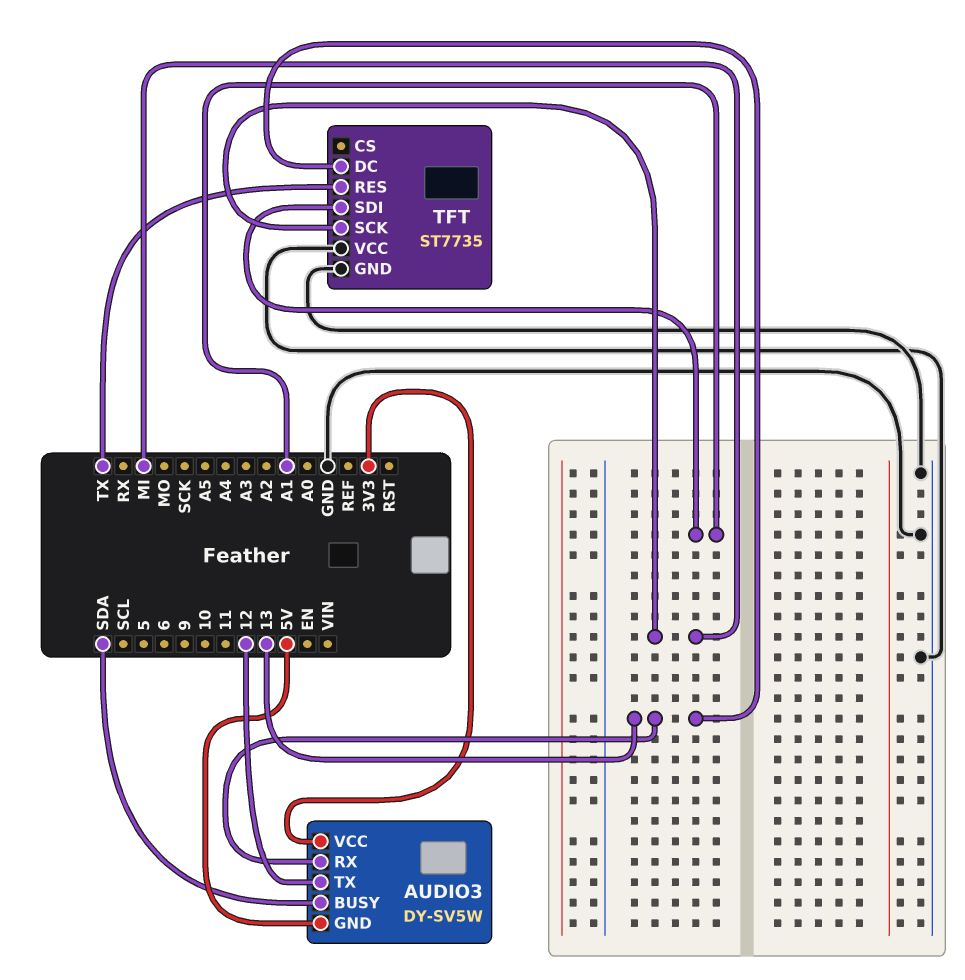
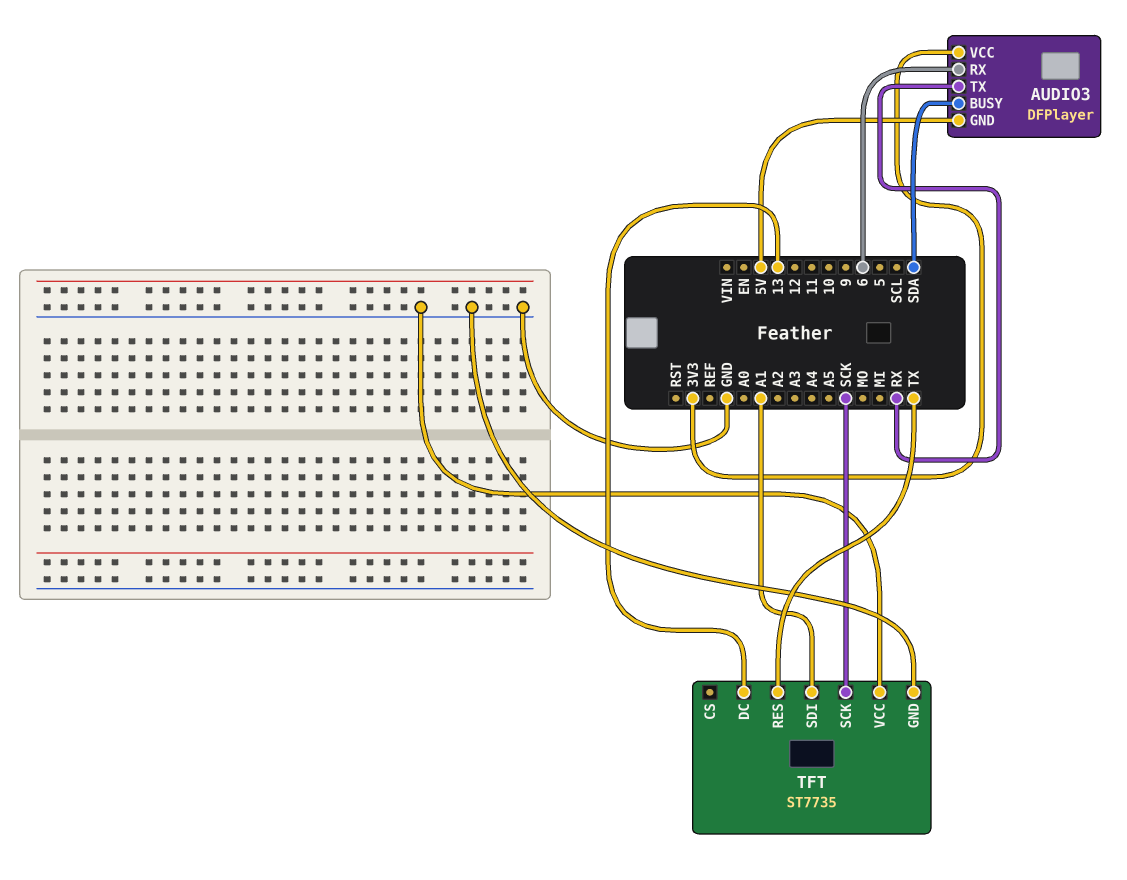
AUDIO3: DY-SV5W -> DFPlayer
AUDIO3 pin RX: 13 -> 6
AUDIO3 pin TX: 12 -> RX
TFT pin SCK: MI -> SCK

